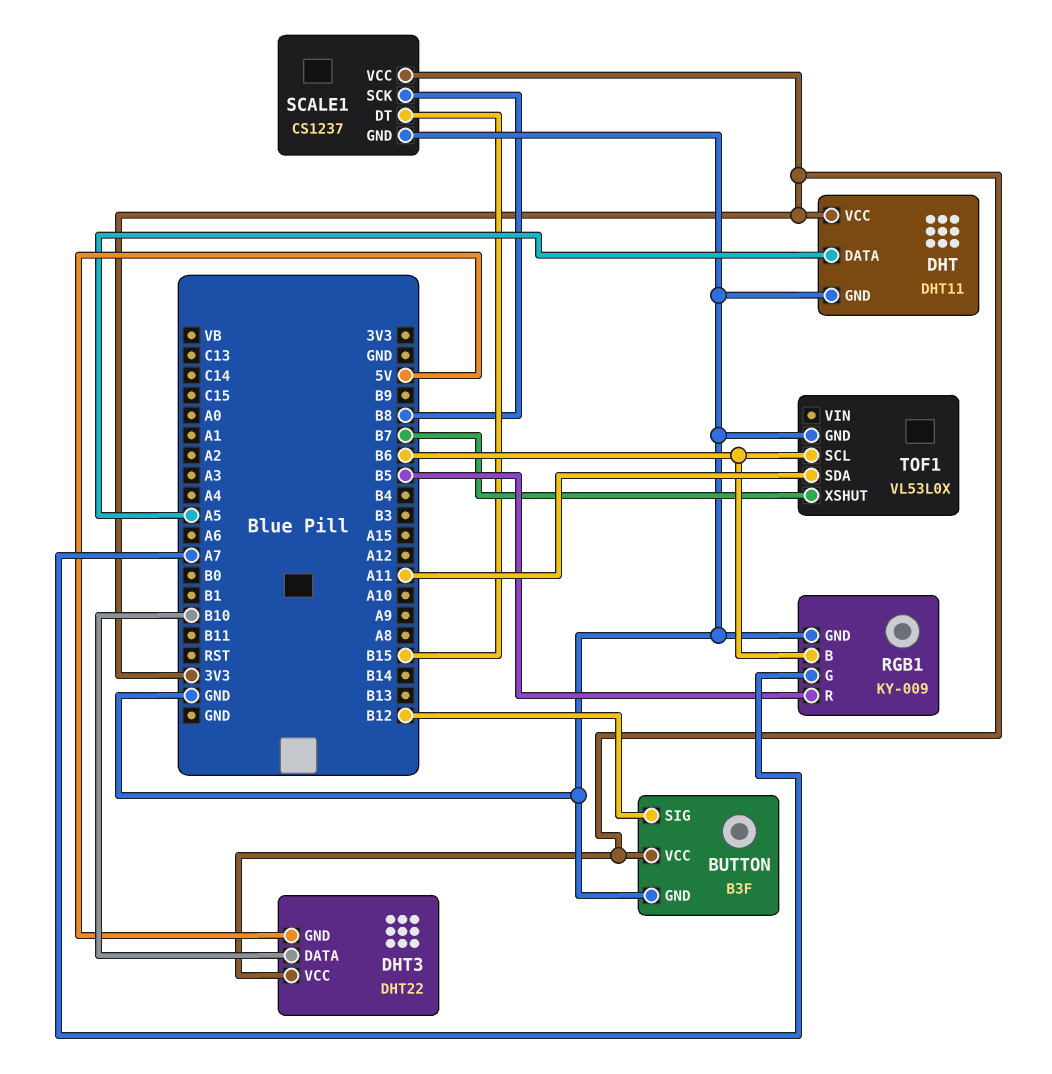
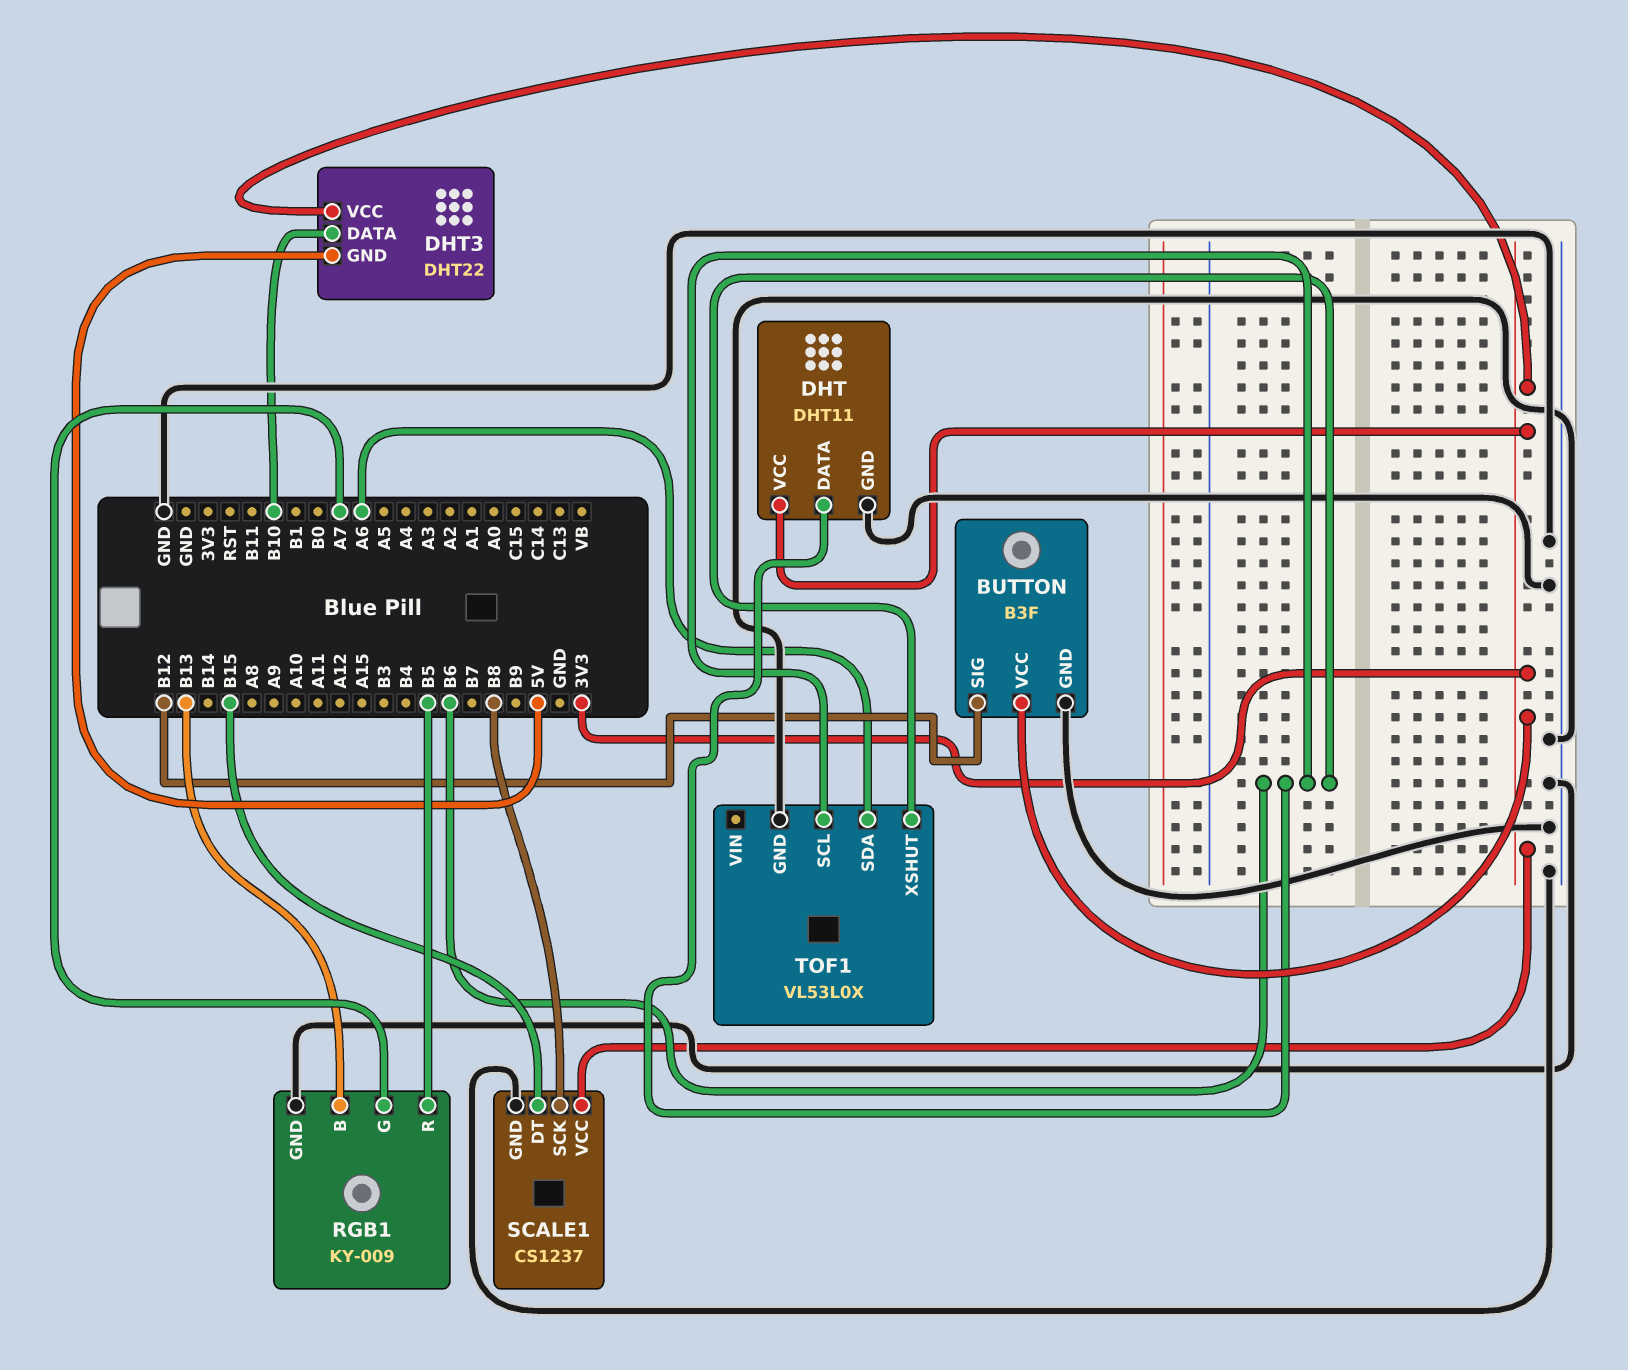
DHT pin DATA: A5 -> B6
RGB1 pin B: B6 -> B13
TOF1 pin SDA: A11 -> A6
TOF1 pin XSHUT: B7 -> B6

